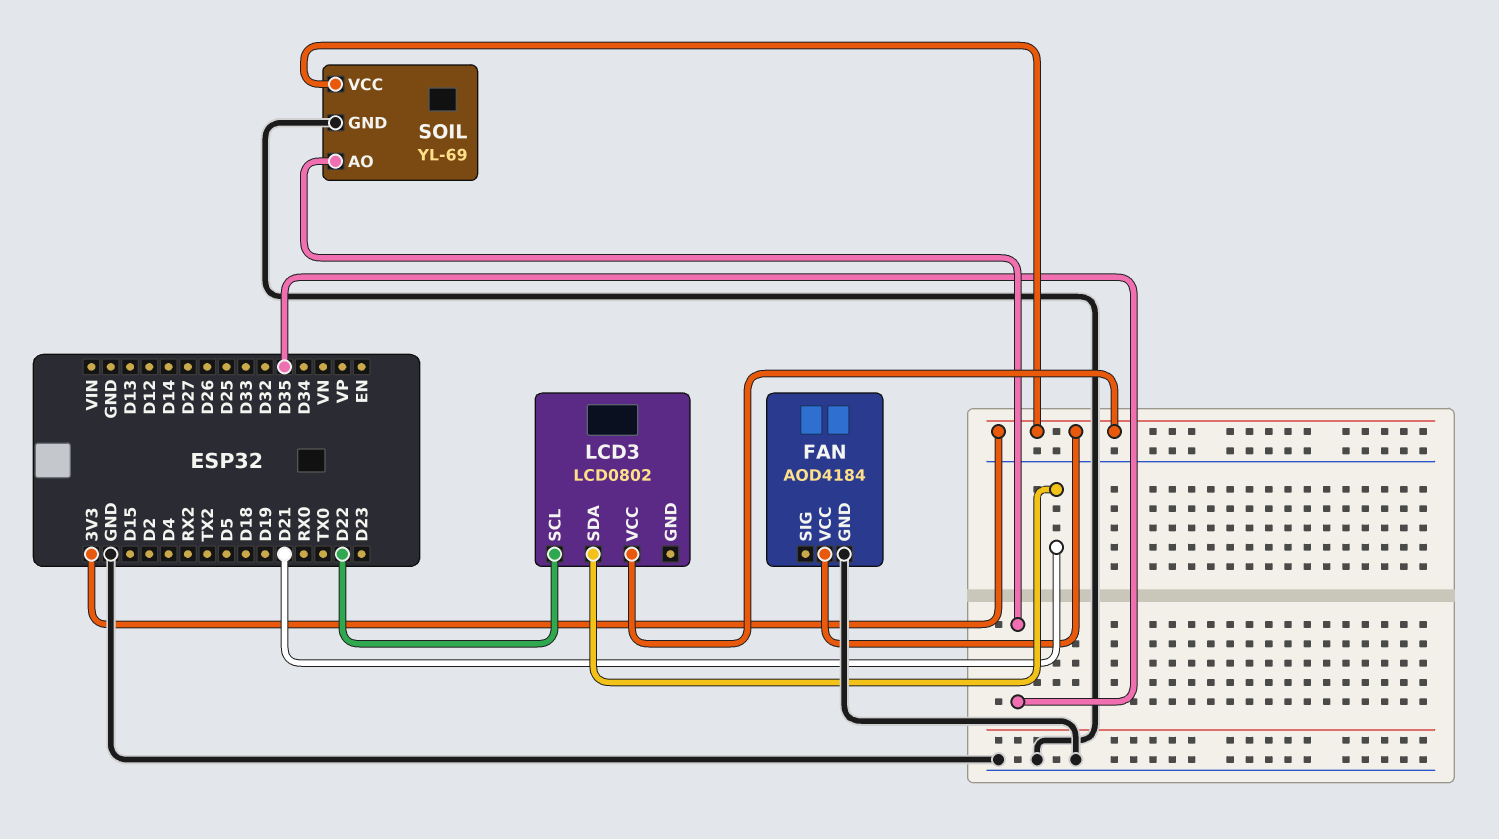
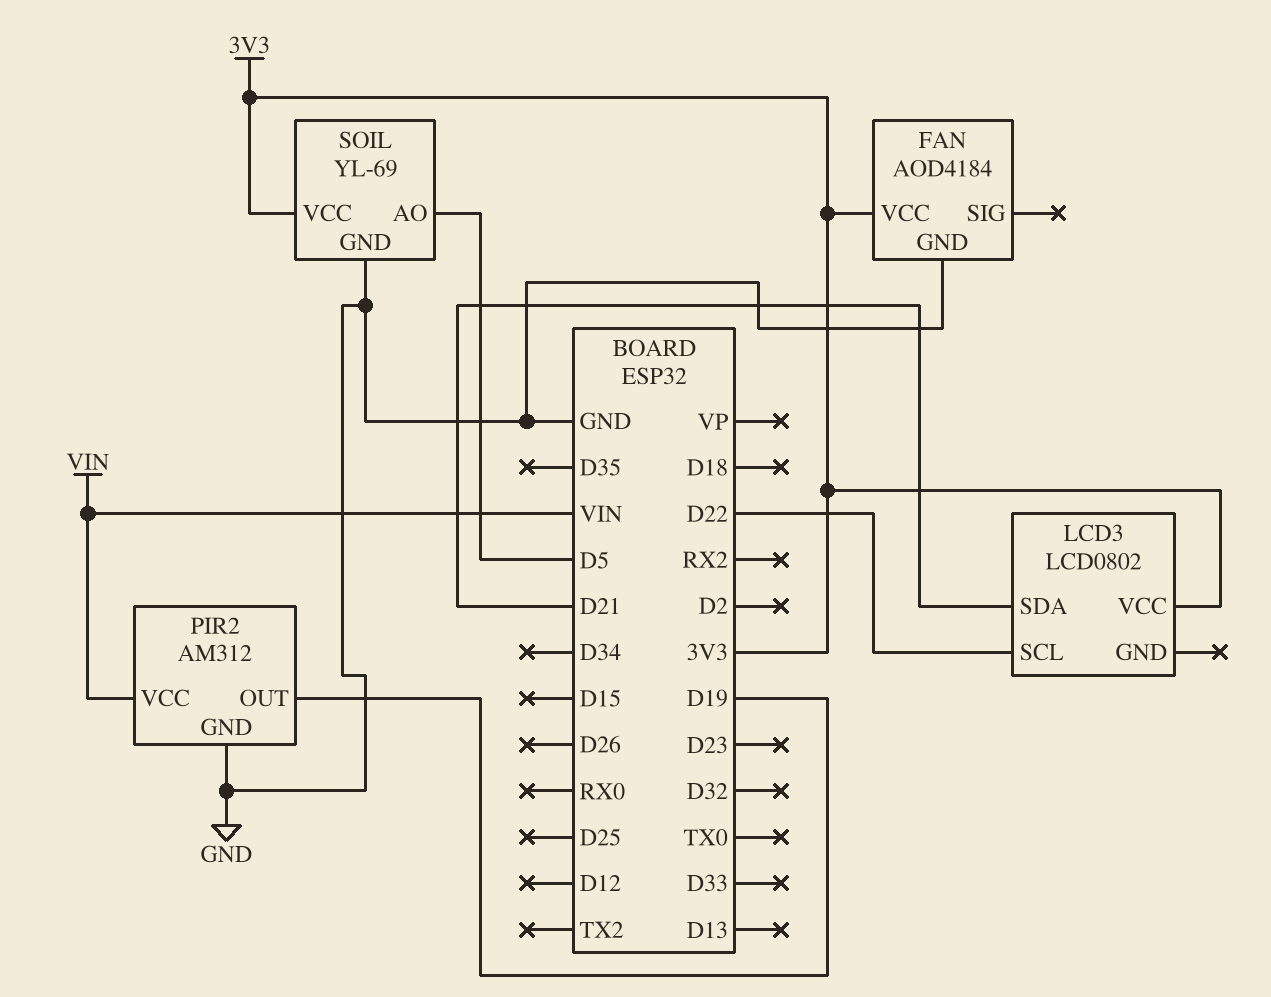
PIR2: none -> AM312
PIR2 pin GND: none -> GND
PIR2 pin OUT: none -> D19
PIR2 pin VCC: none -> VIN
SOIL pin AO: D35 -> D5

